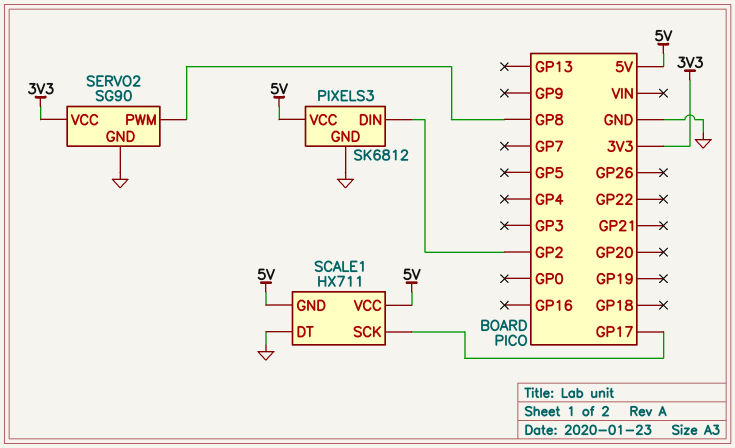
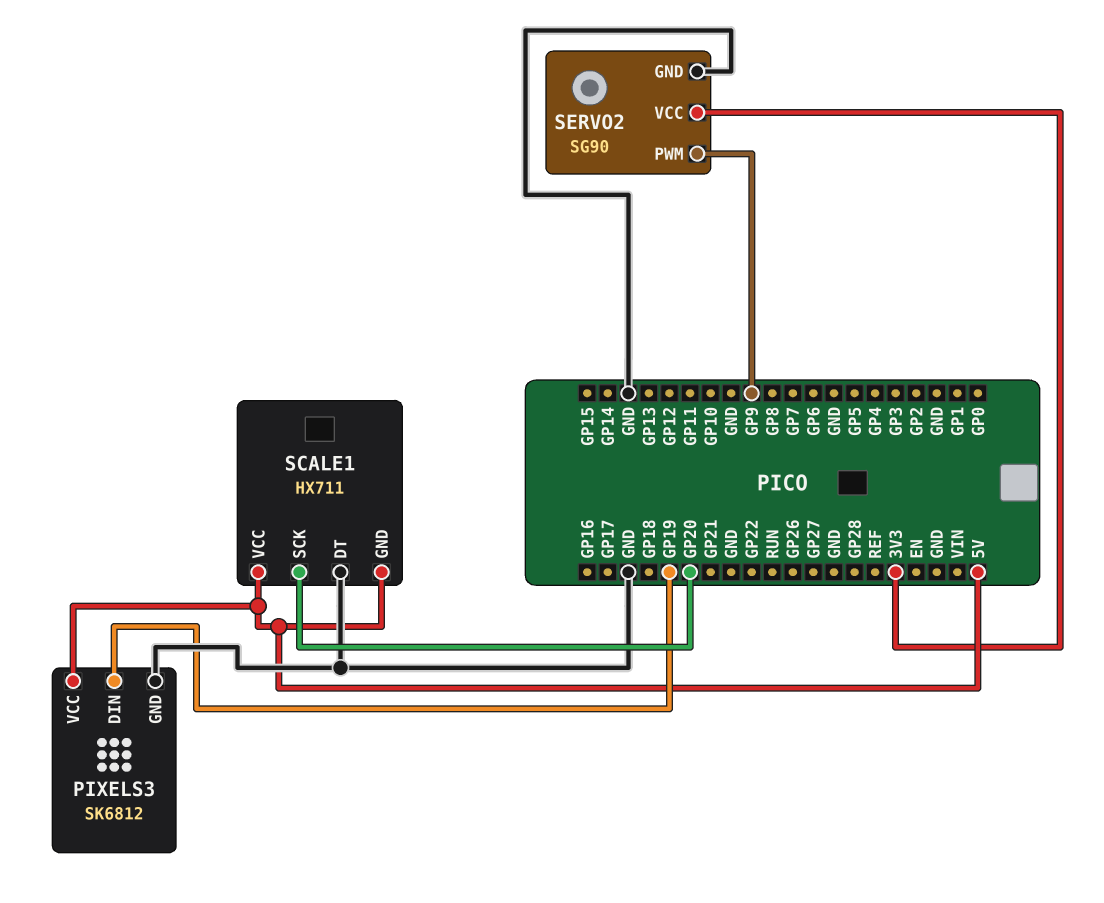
PIXELS3 pin DIN: GP2 -> GP19
SCALE1 pin SCK: GP17 -> GP20
SERVO2 pin PWM: GP8 -> GP9

